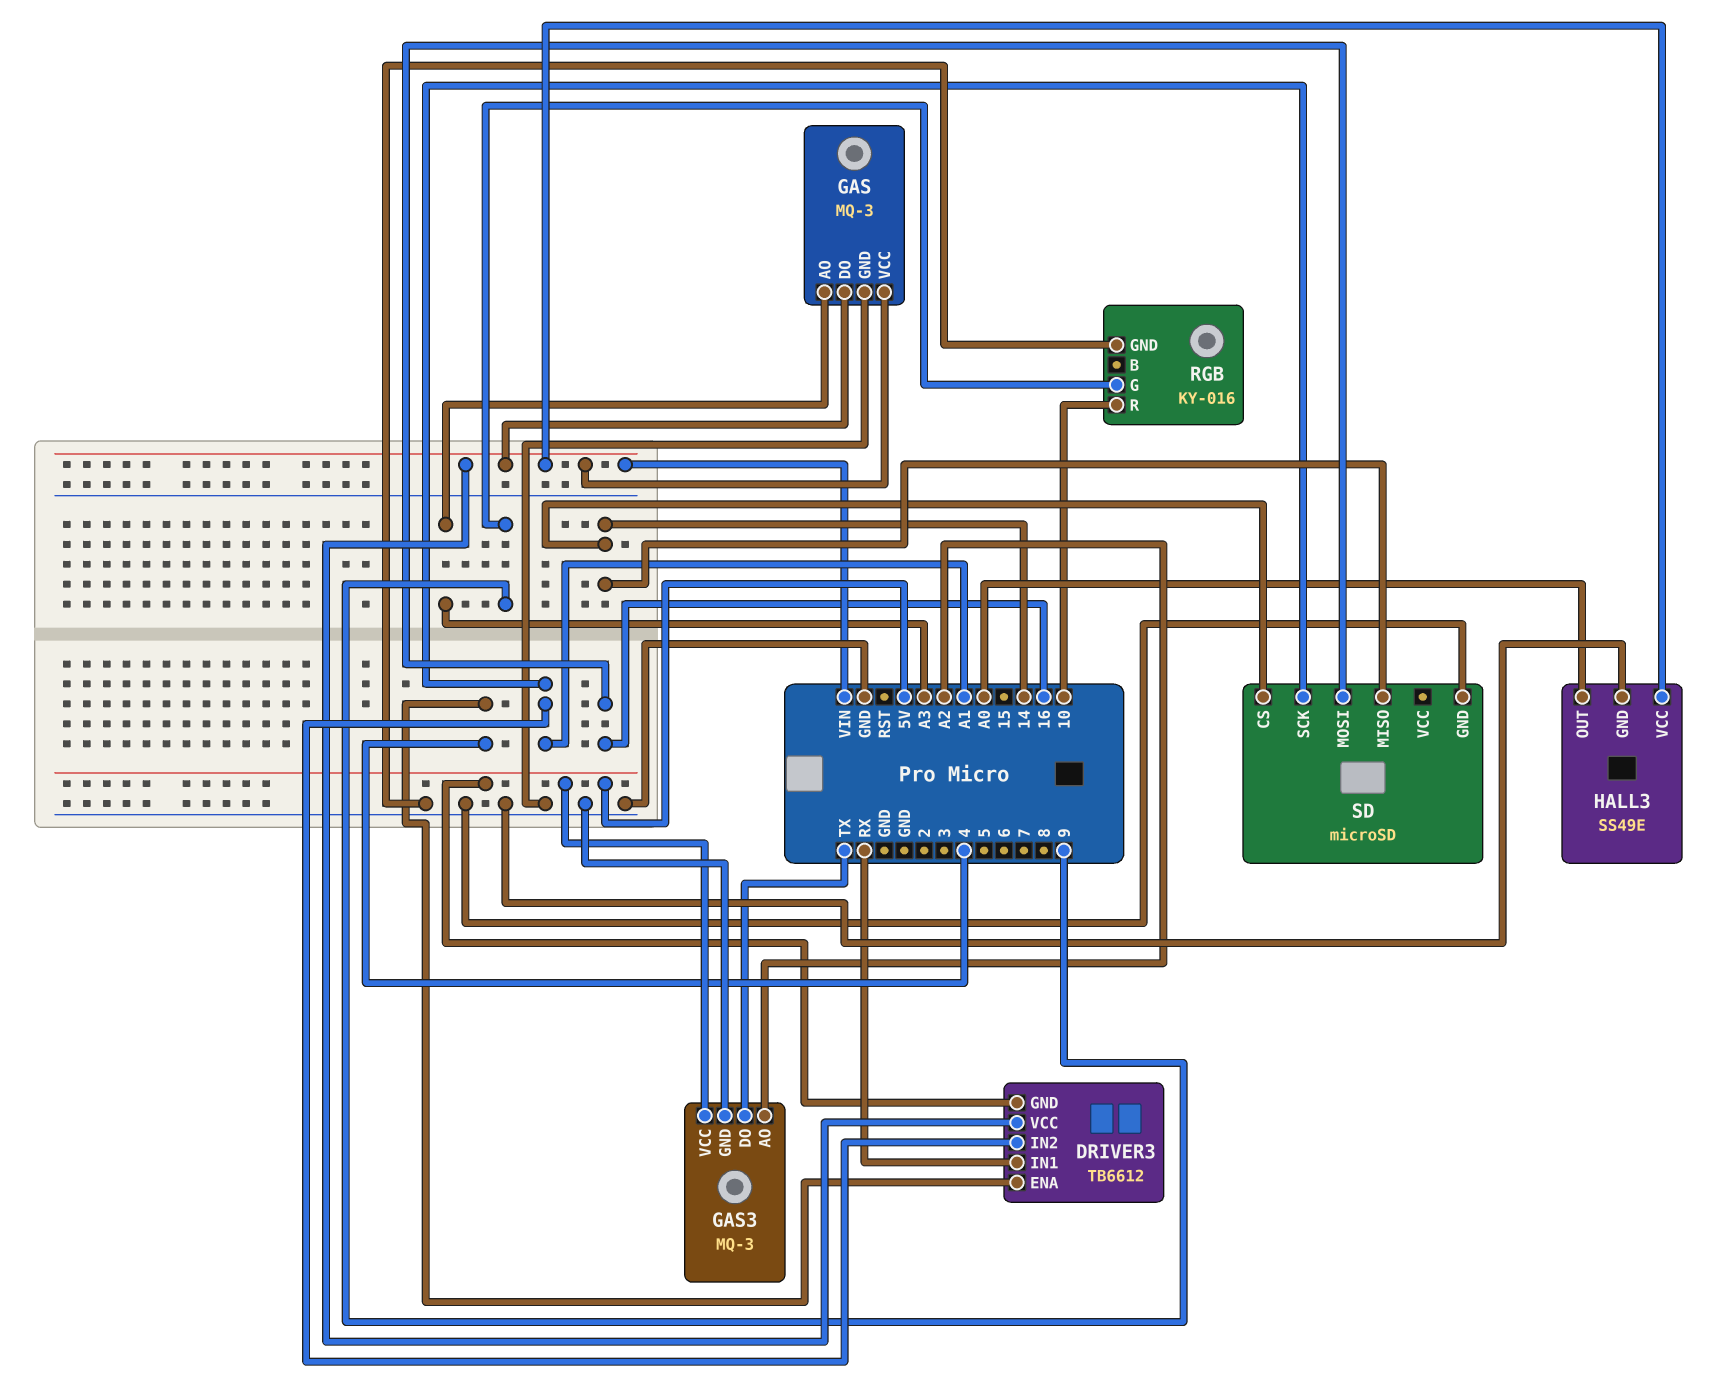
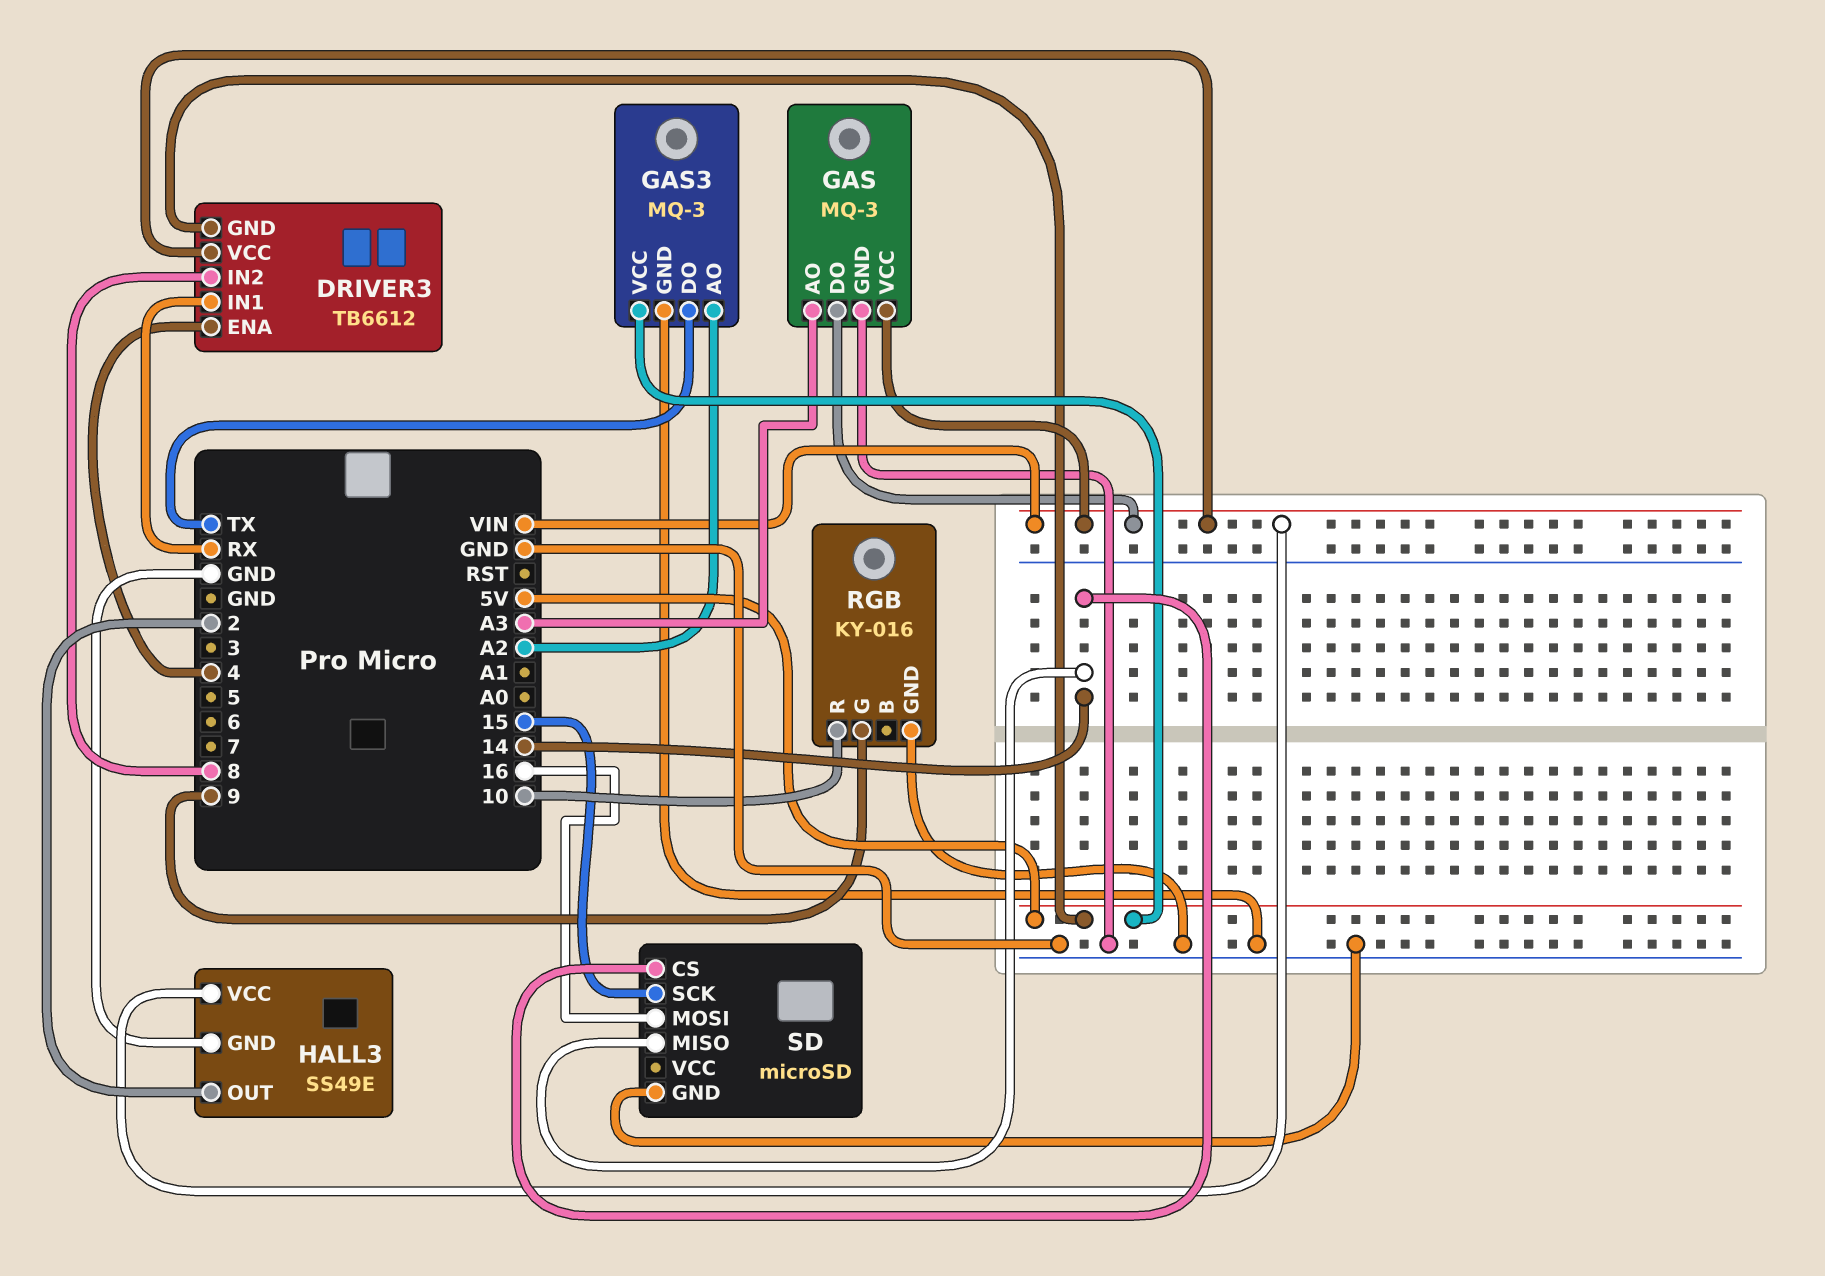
DRIVER3 pin IN2: A1 -> 8
HALL3 pin OUT: A0 -> 2
SD pin SCK: A1 -> 15

